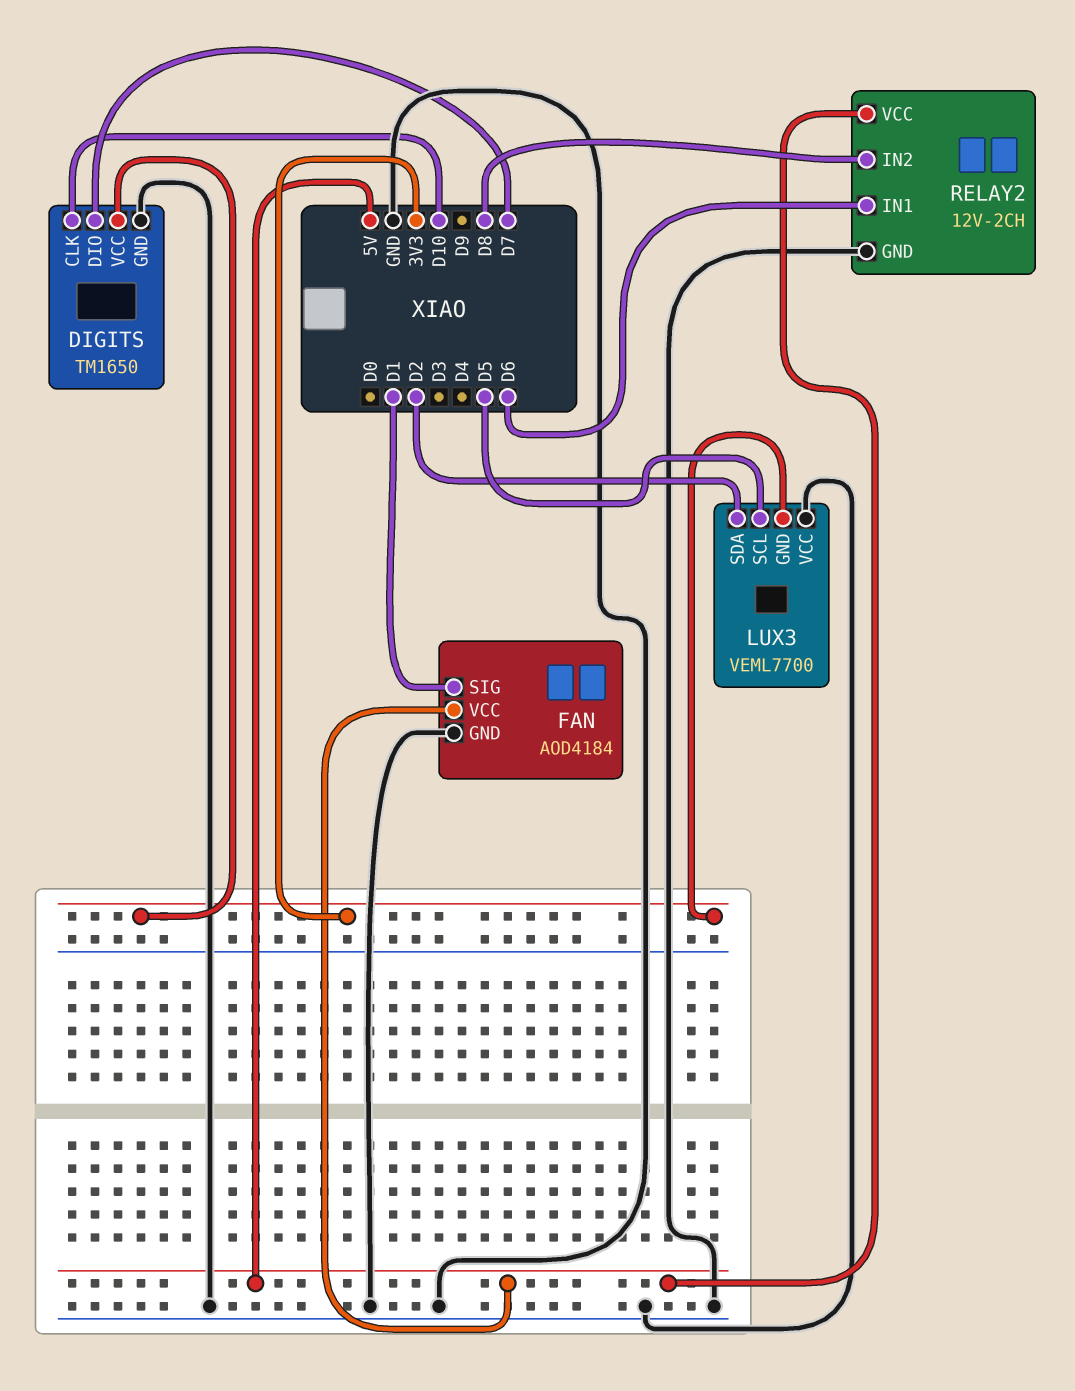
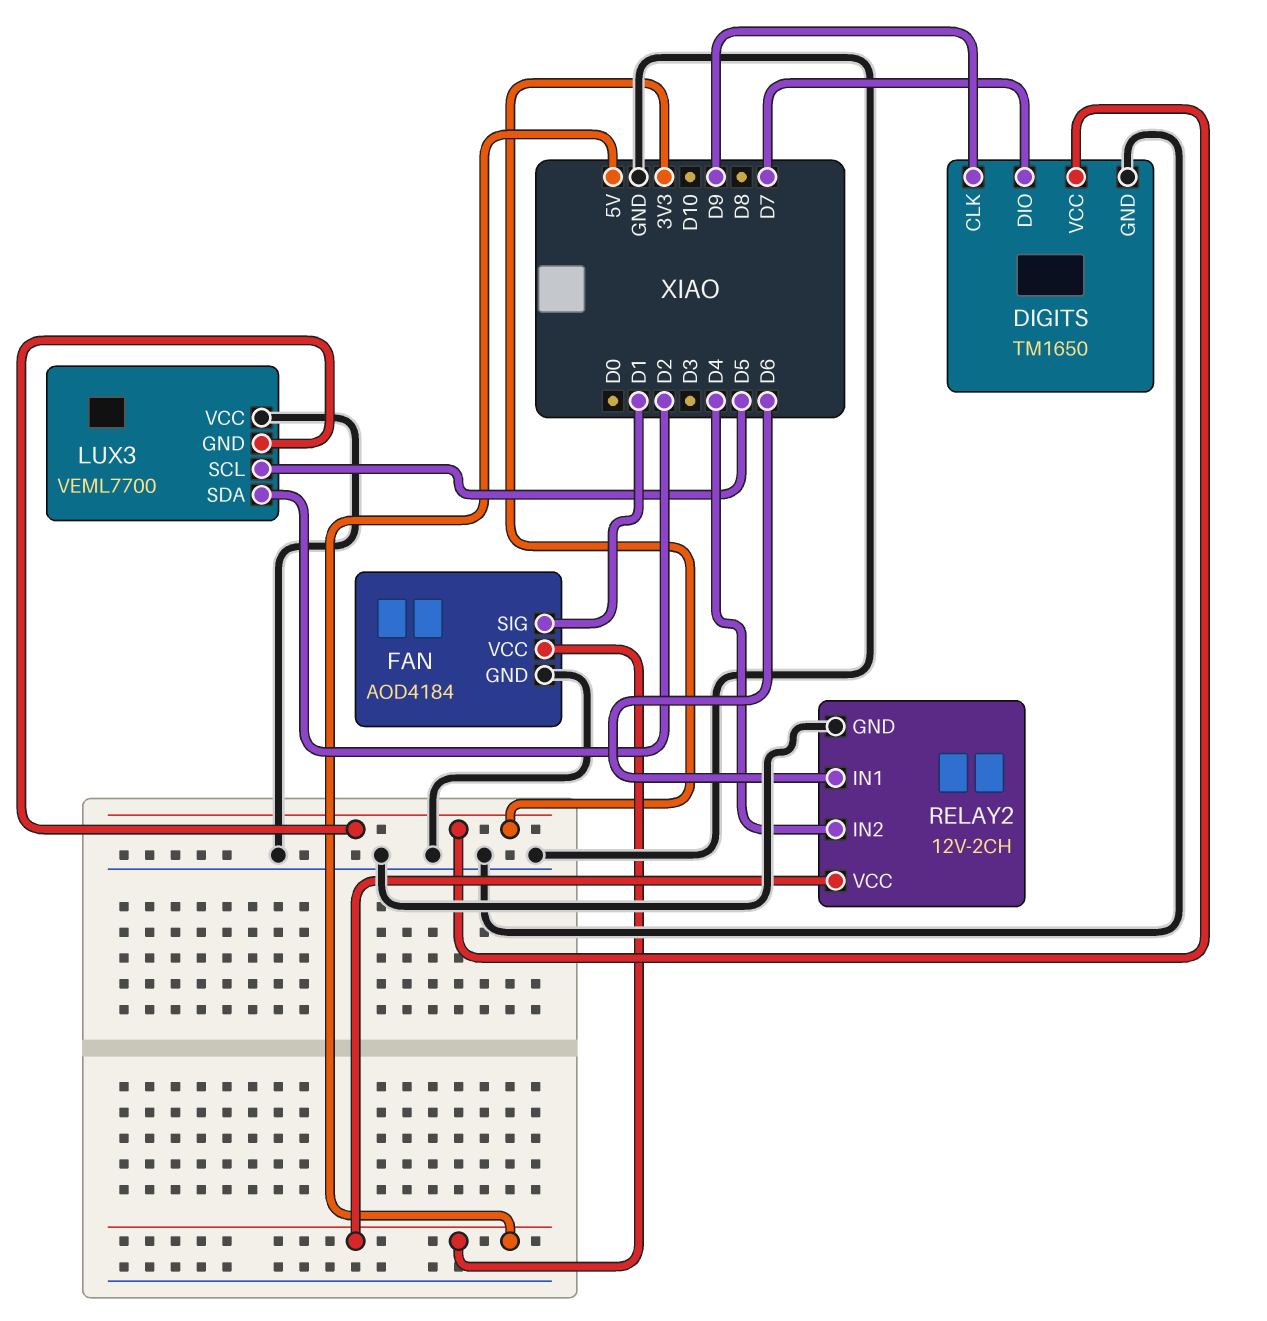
DIGITS pin CLK: D10 -> D9
RELAY2 pin IN2: D8 -> D4

